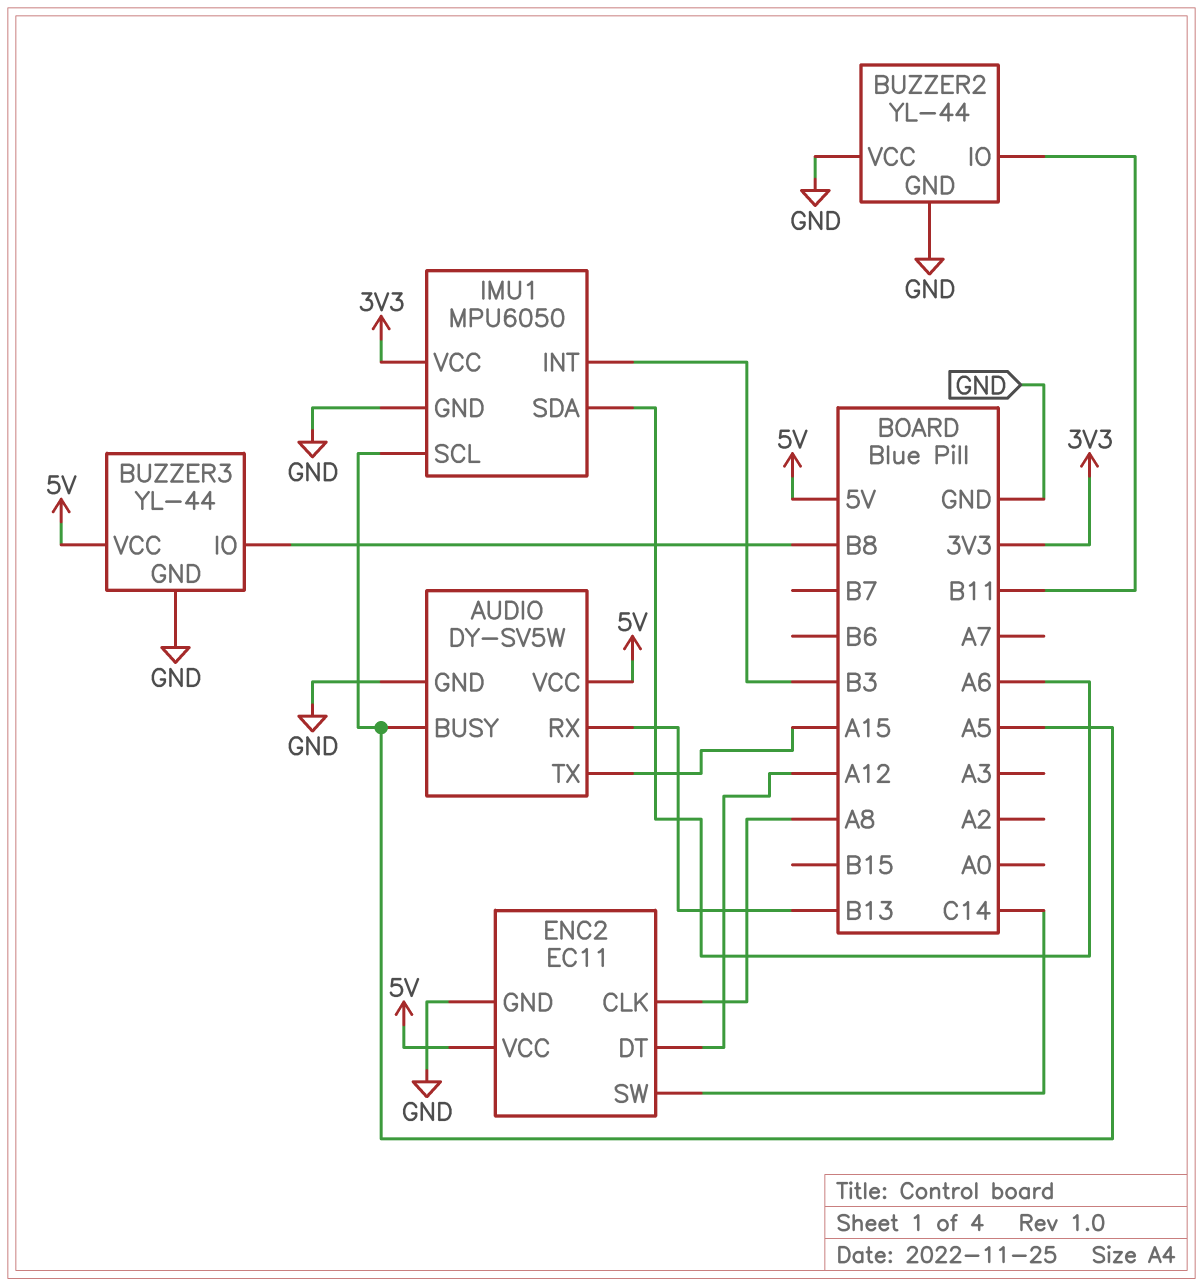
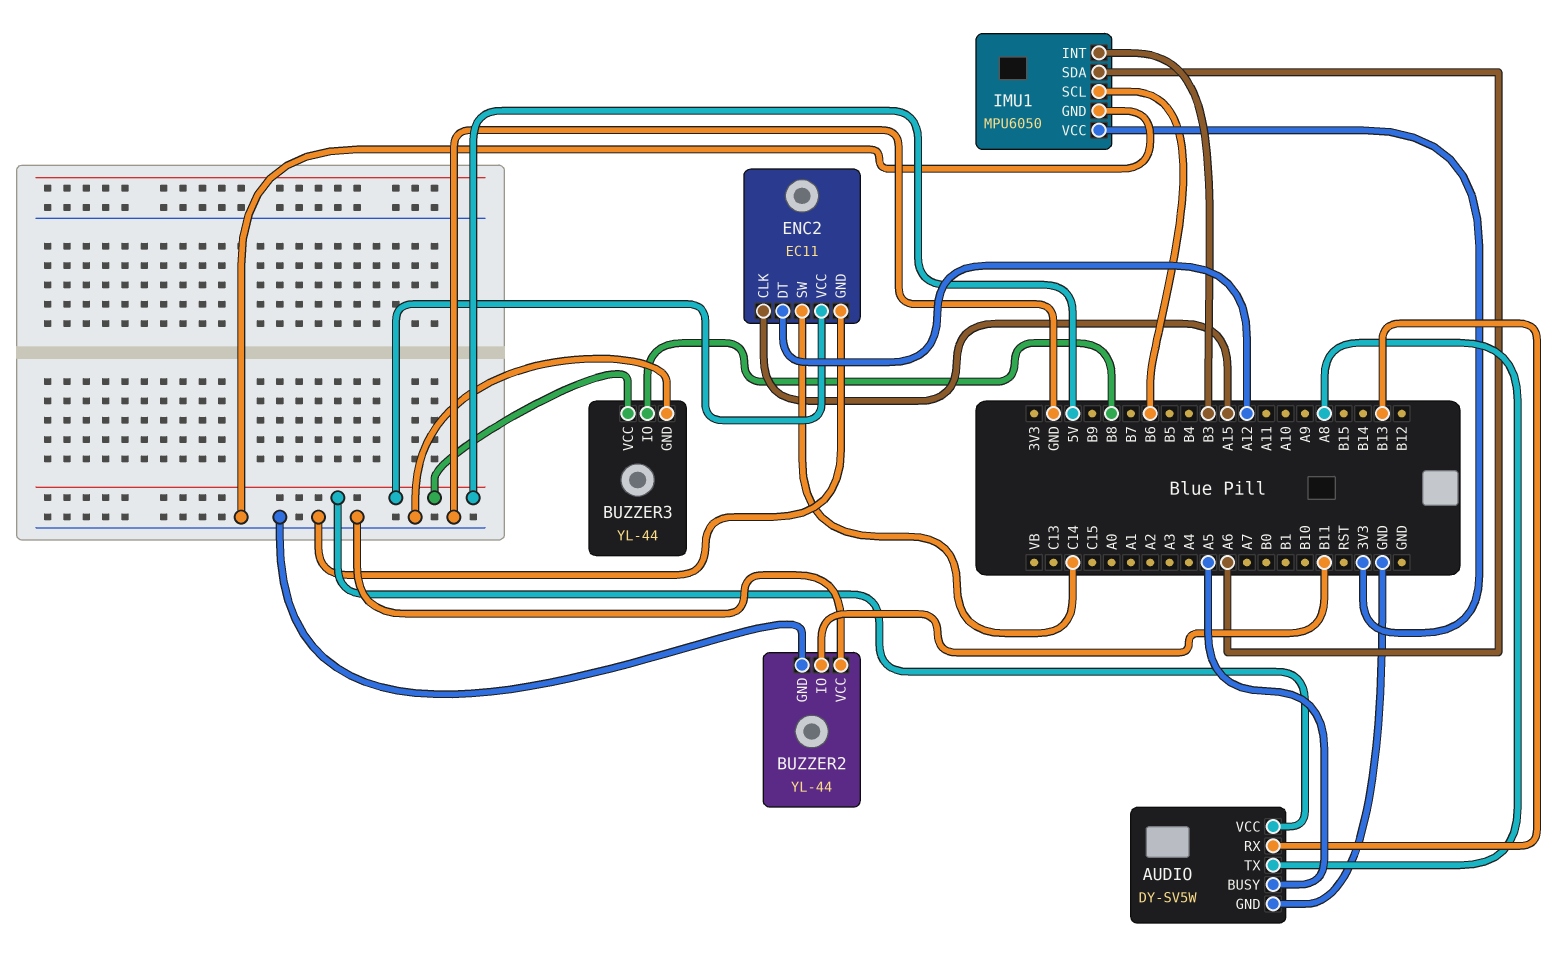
AUDIO pin TX: A15 -> A8
ENC2 pin CLK: A8 -> A15
IMU1 pin SCL: A5 -> B6

